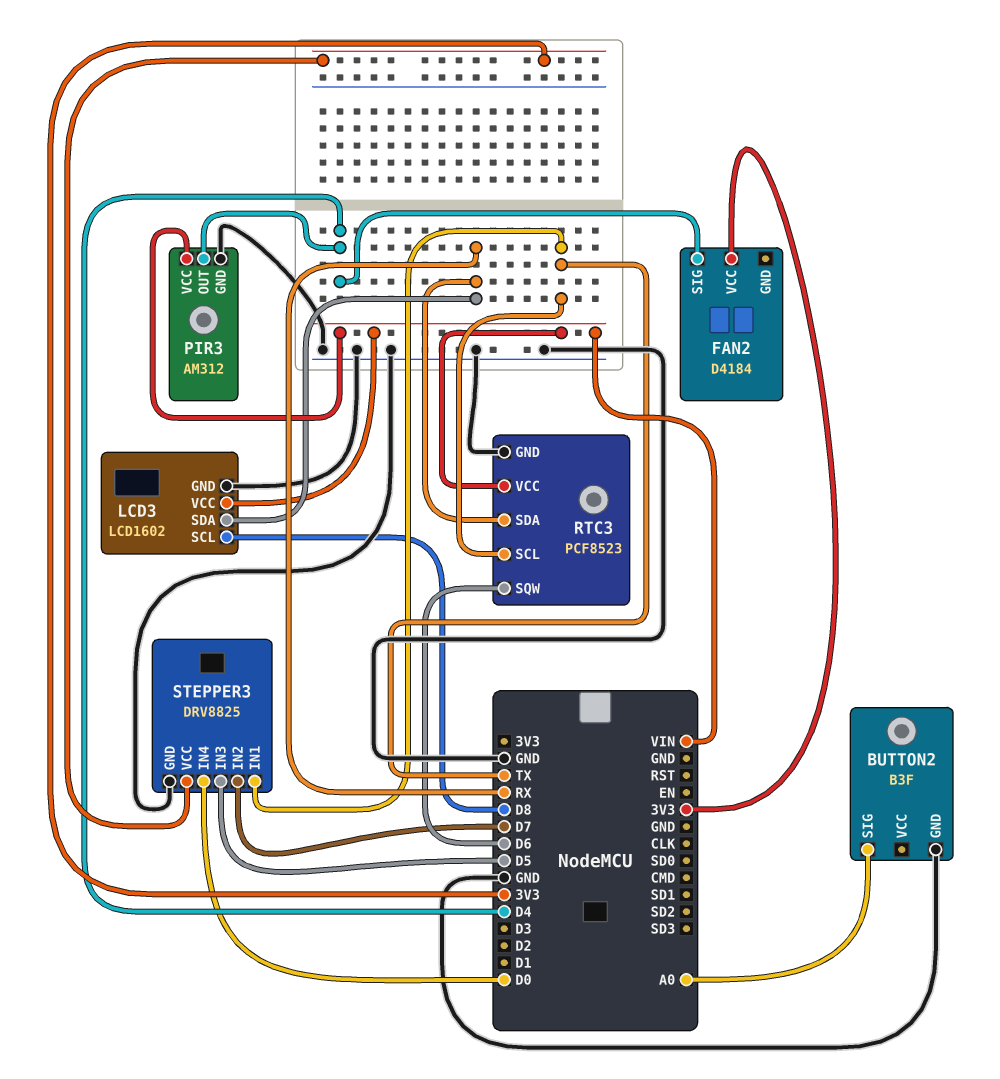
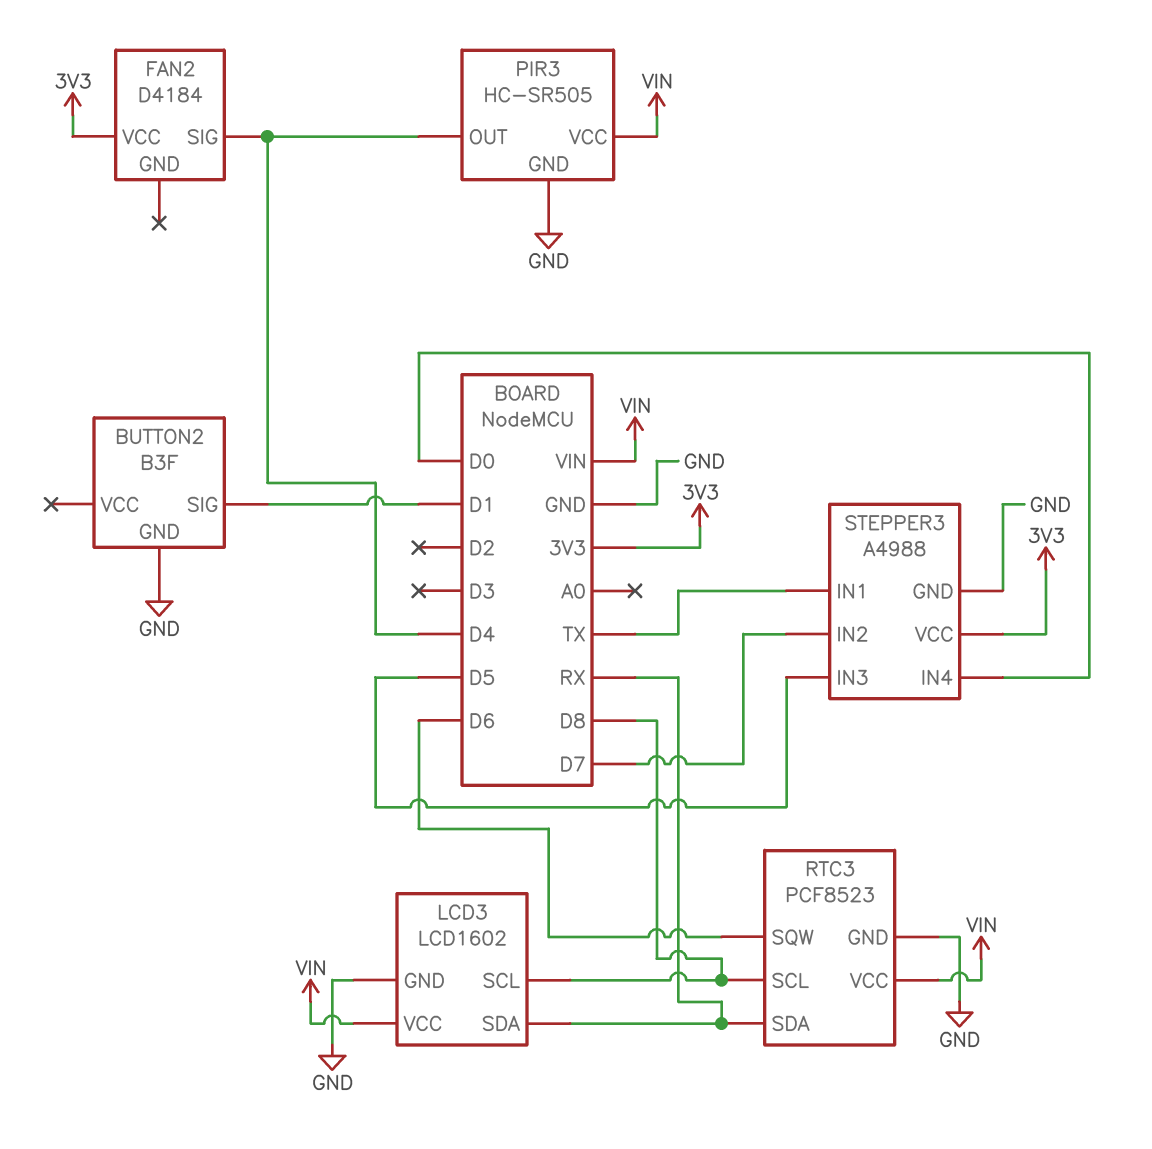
BUTTON2 pin SIG: A0 -> D1
PIR3: AM312 -> HC-SR505
RTC3 pin SCL: TX -> D8
STEPPER3: DRV8825 -> A4988

